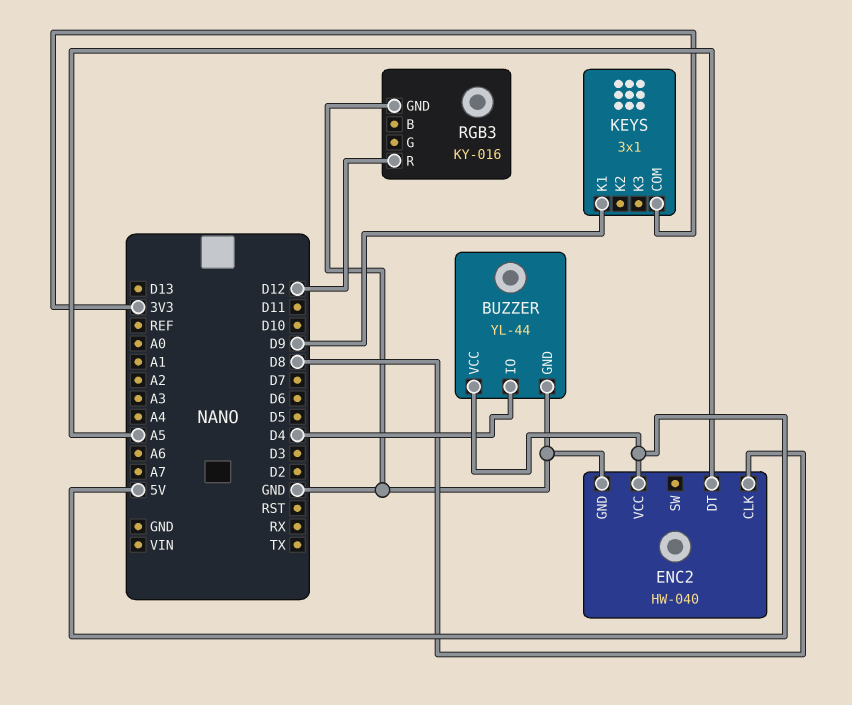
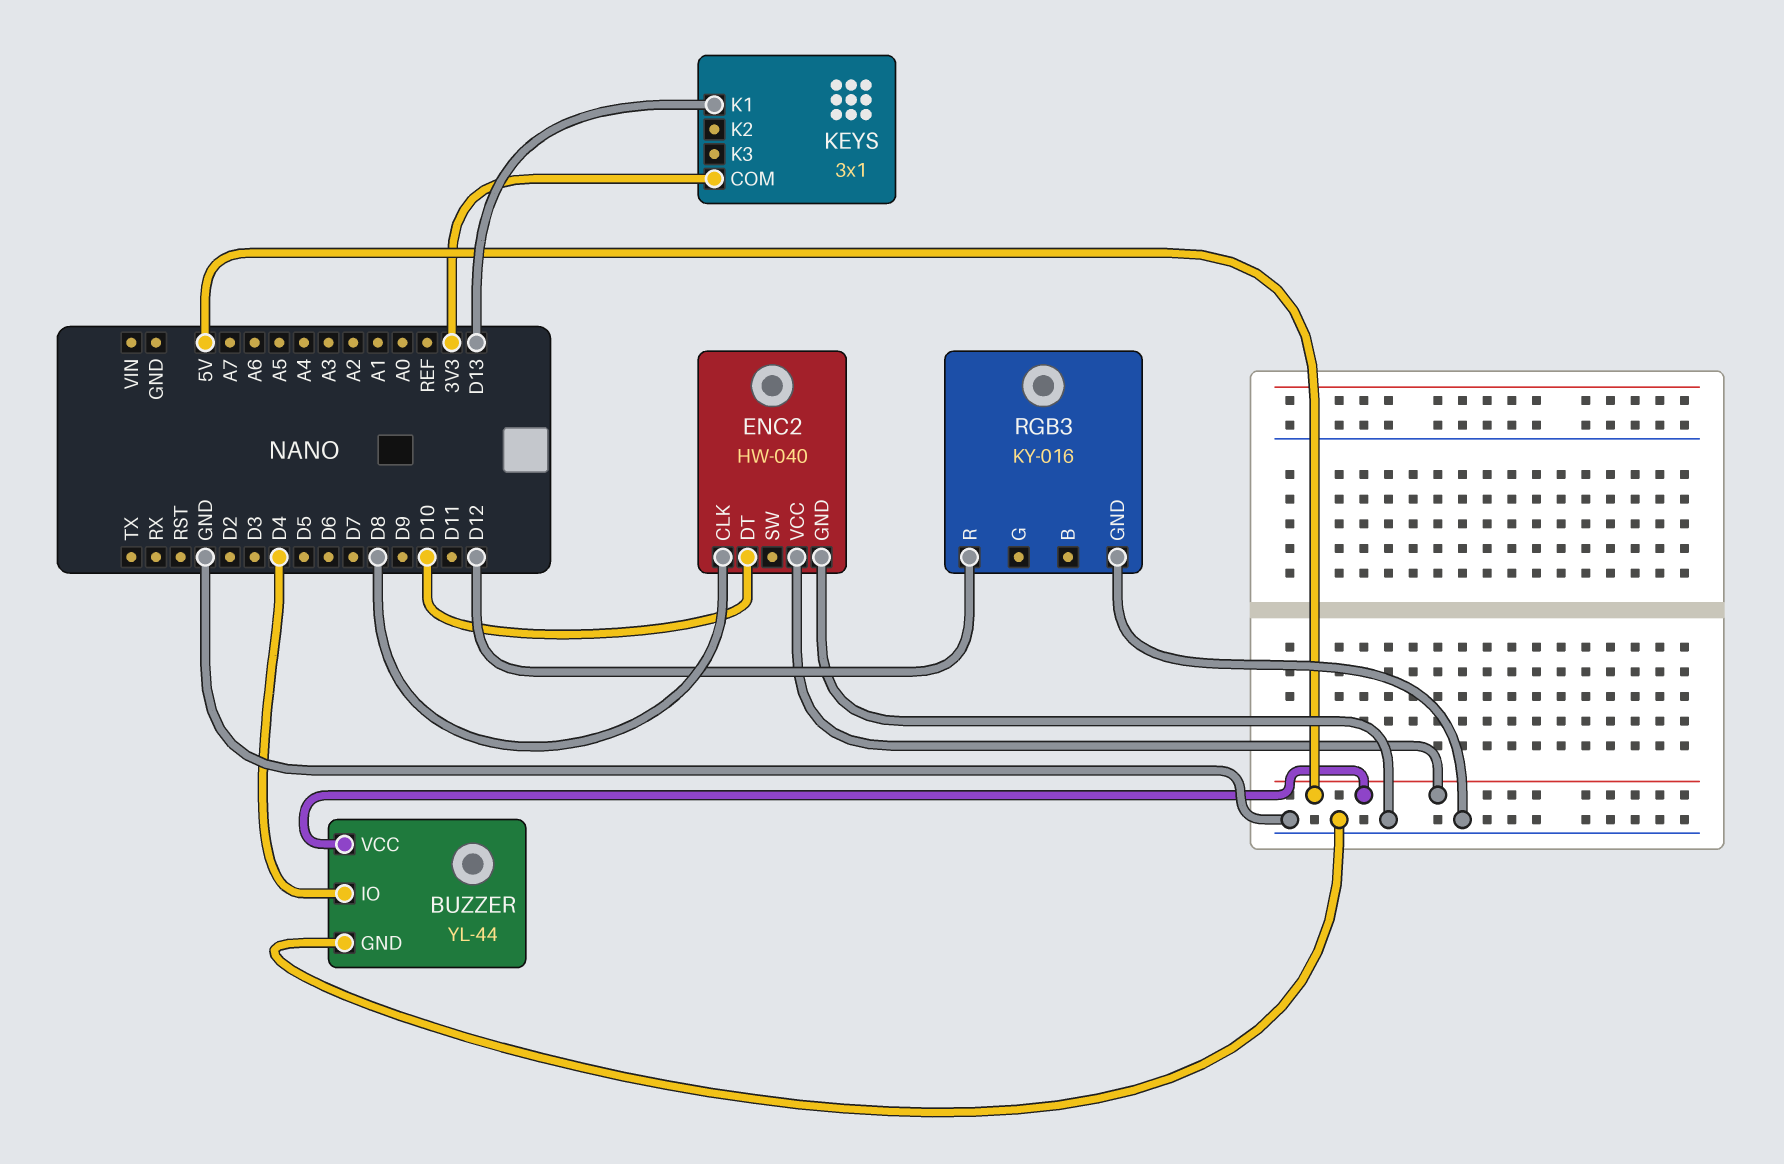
ENC2 pin DT: A5 -> D10
KEYS pin K1: D9 -> D13

